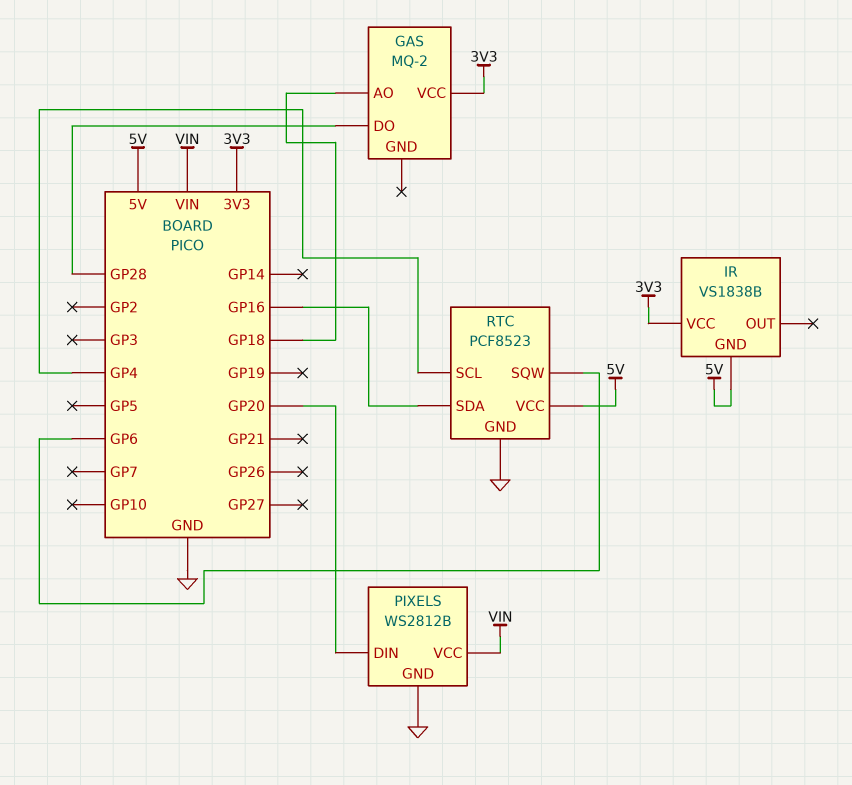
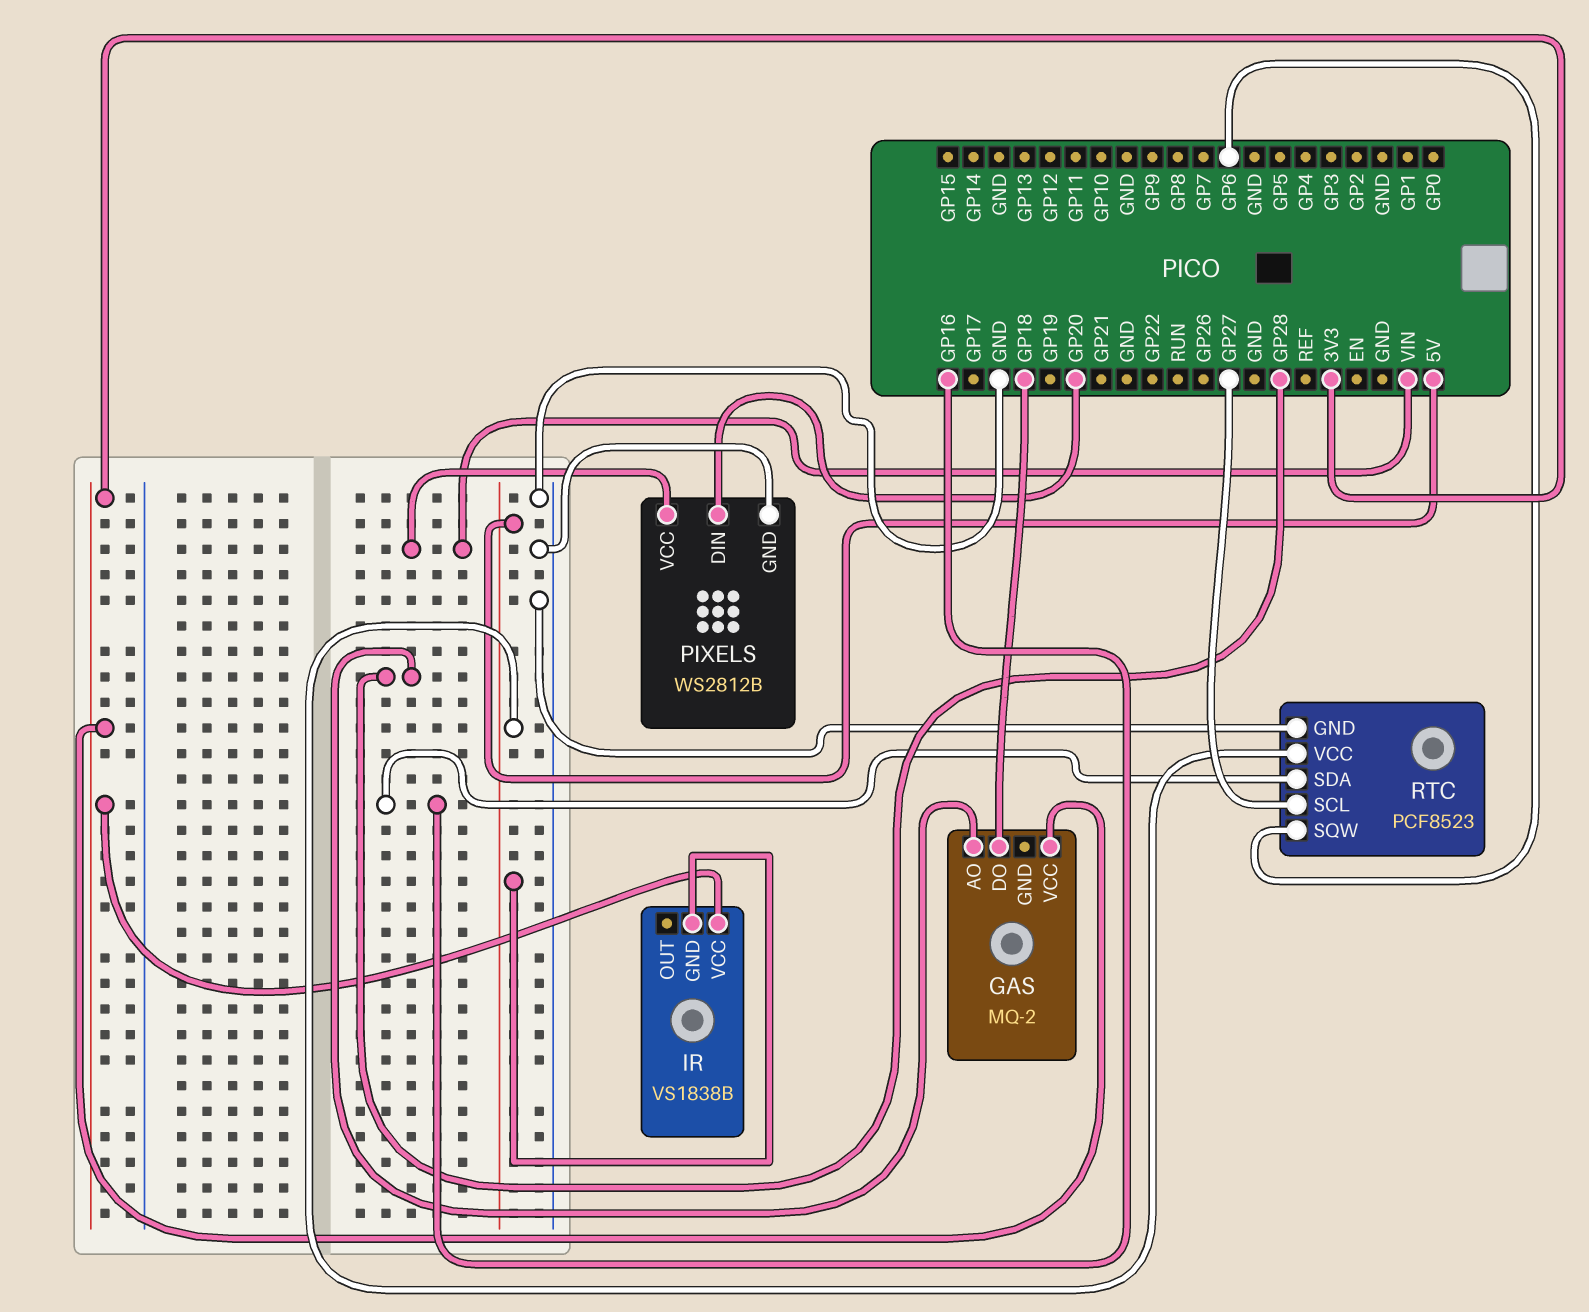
GAS pin AO: GP18 -> GP28
GAS pin DO: GP28 -> GP18
RTC pin SCL: GP4 -> GP27

